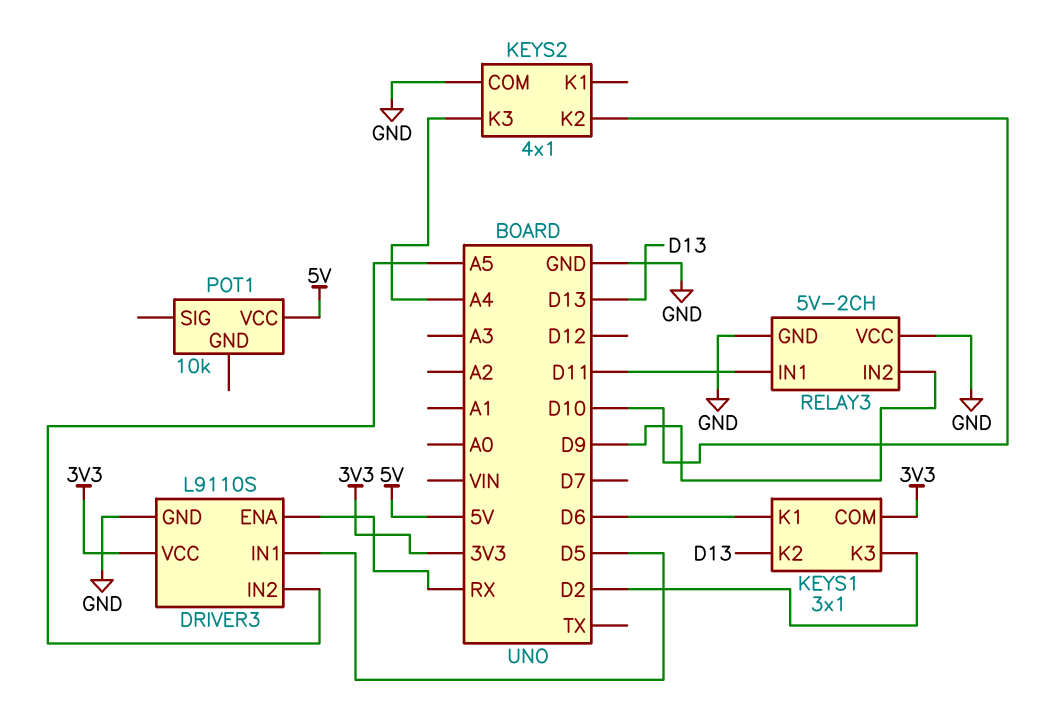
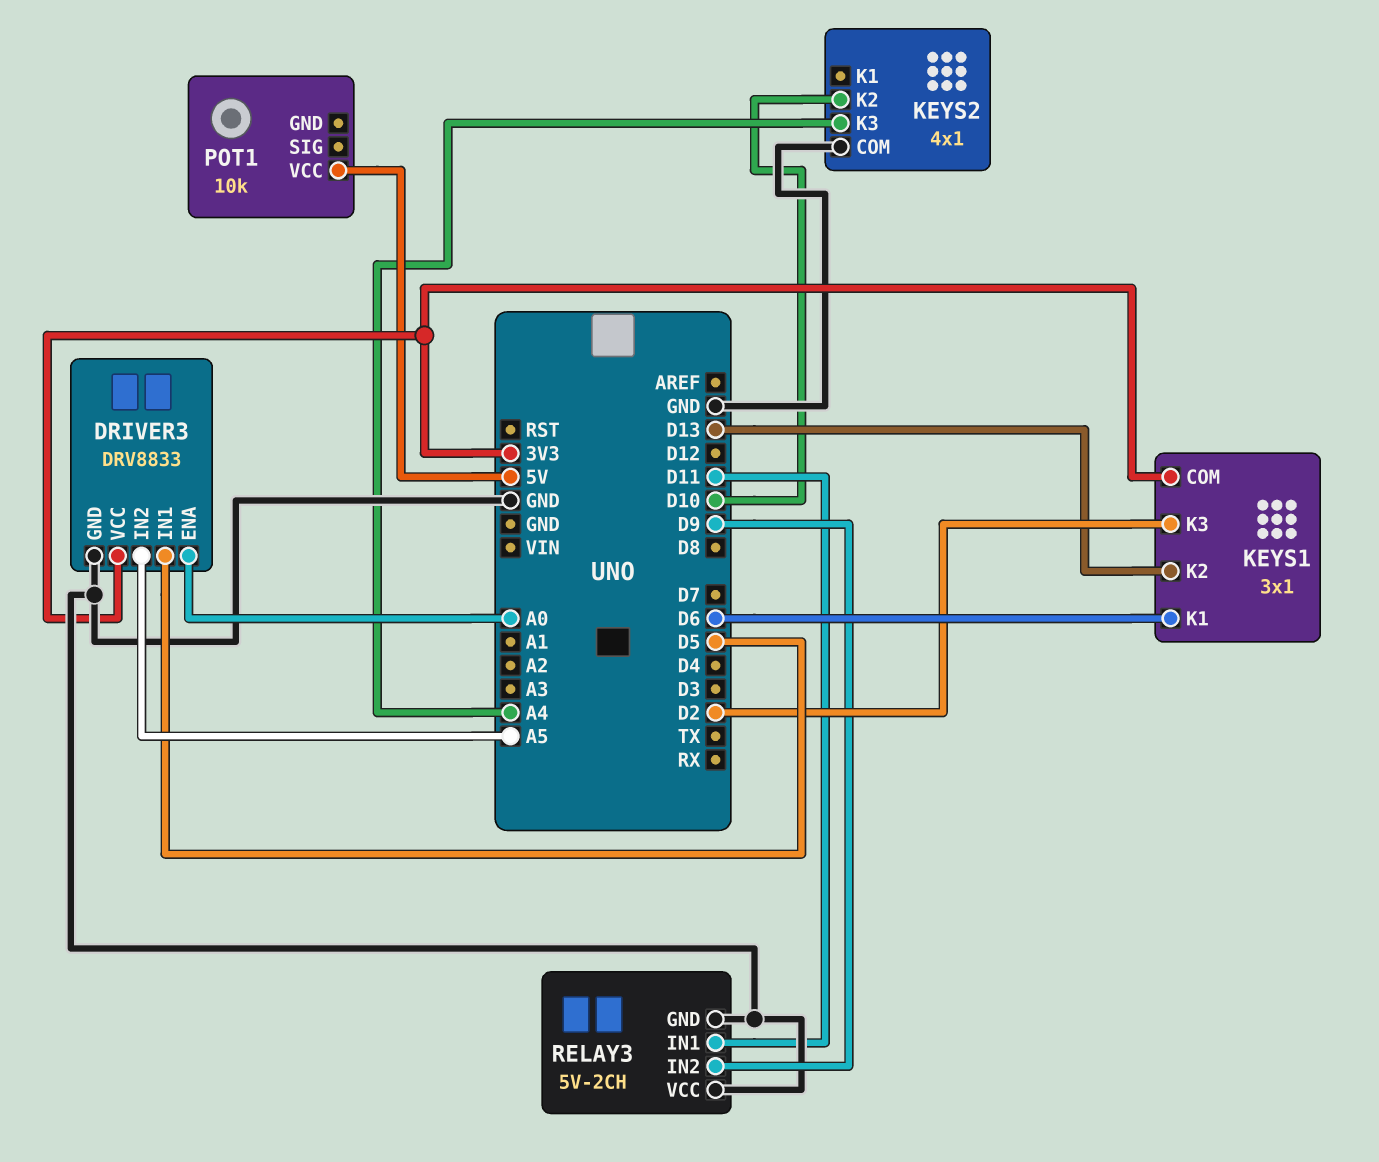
DRIVER3: L9110S -> DRV8833
DRIVER3 pin ENA: RX -> A0

